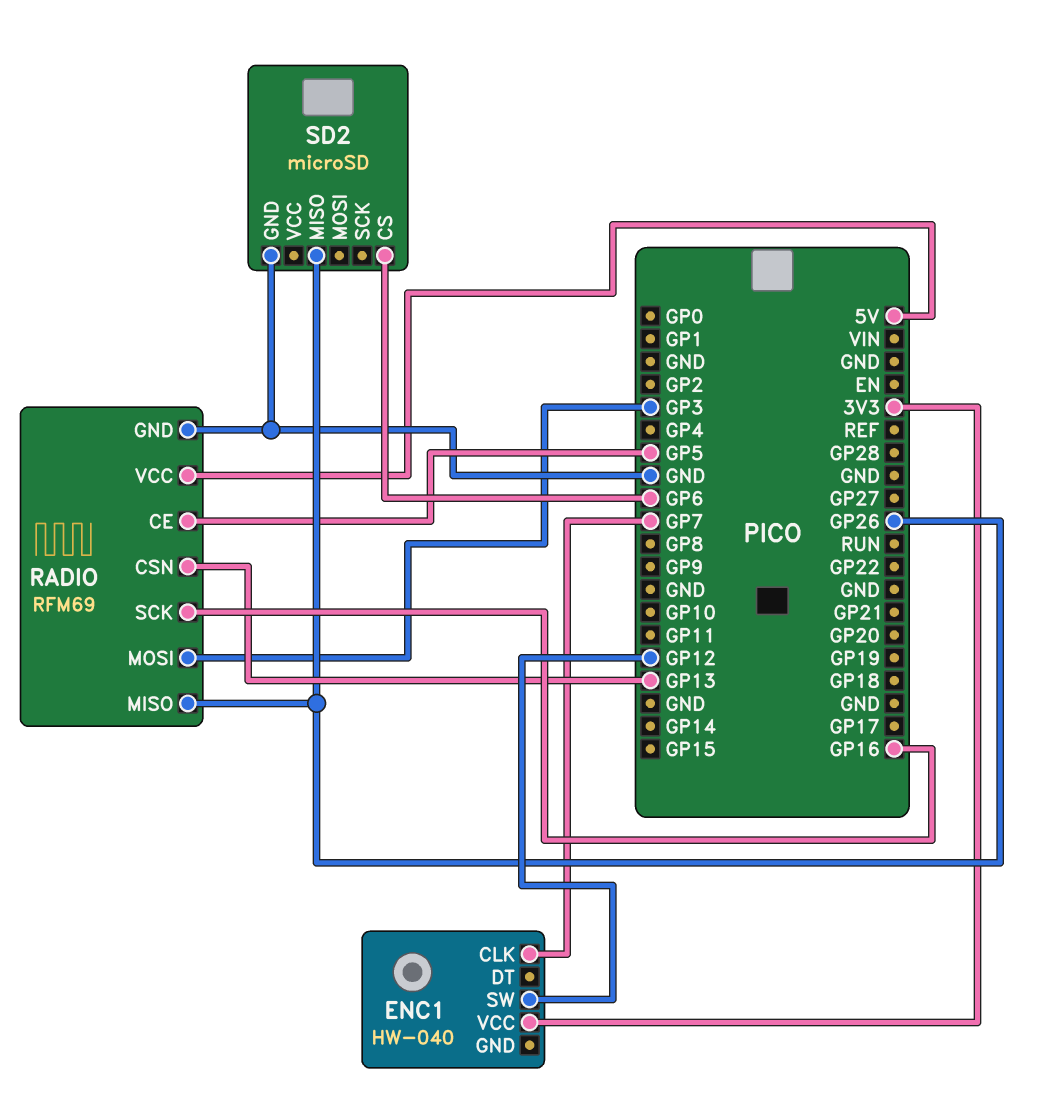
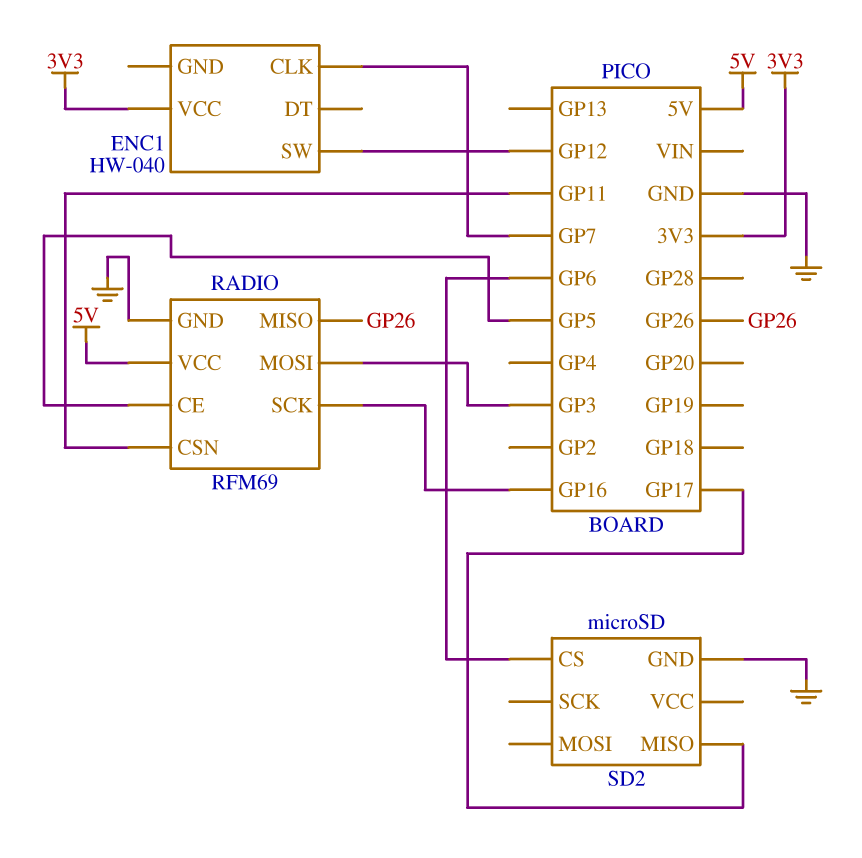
RADIO pin CSN: GP13 -> GP11
SD2 pin MISO: GP26 -> GP17

